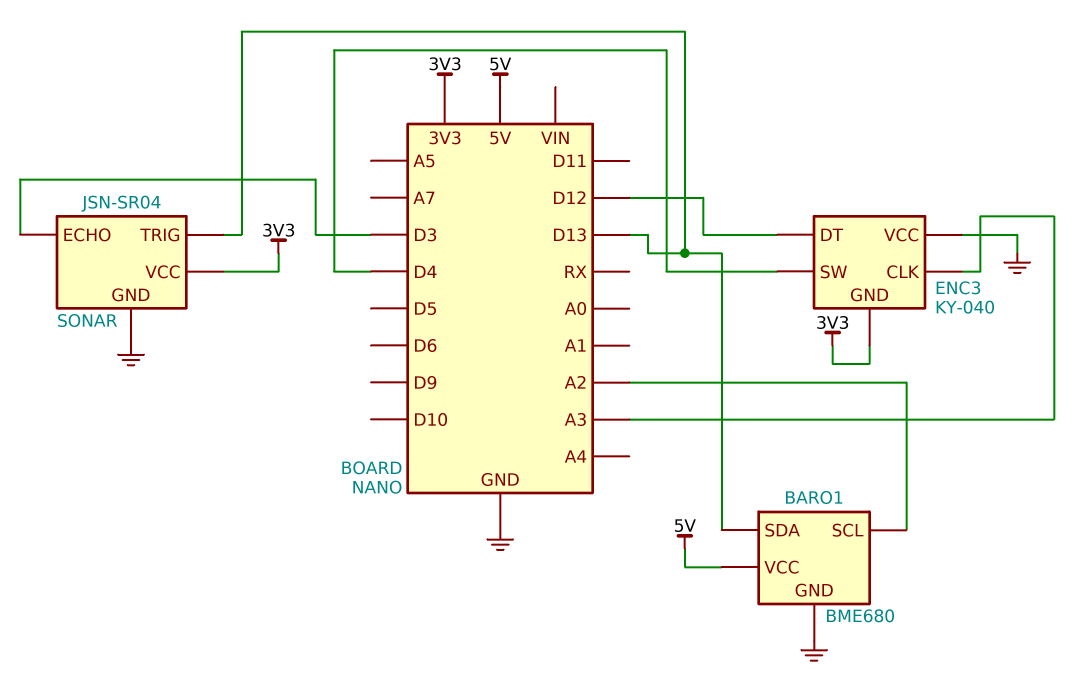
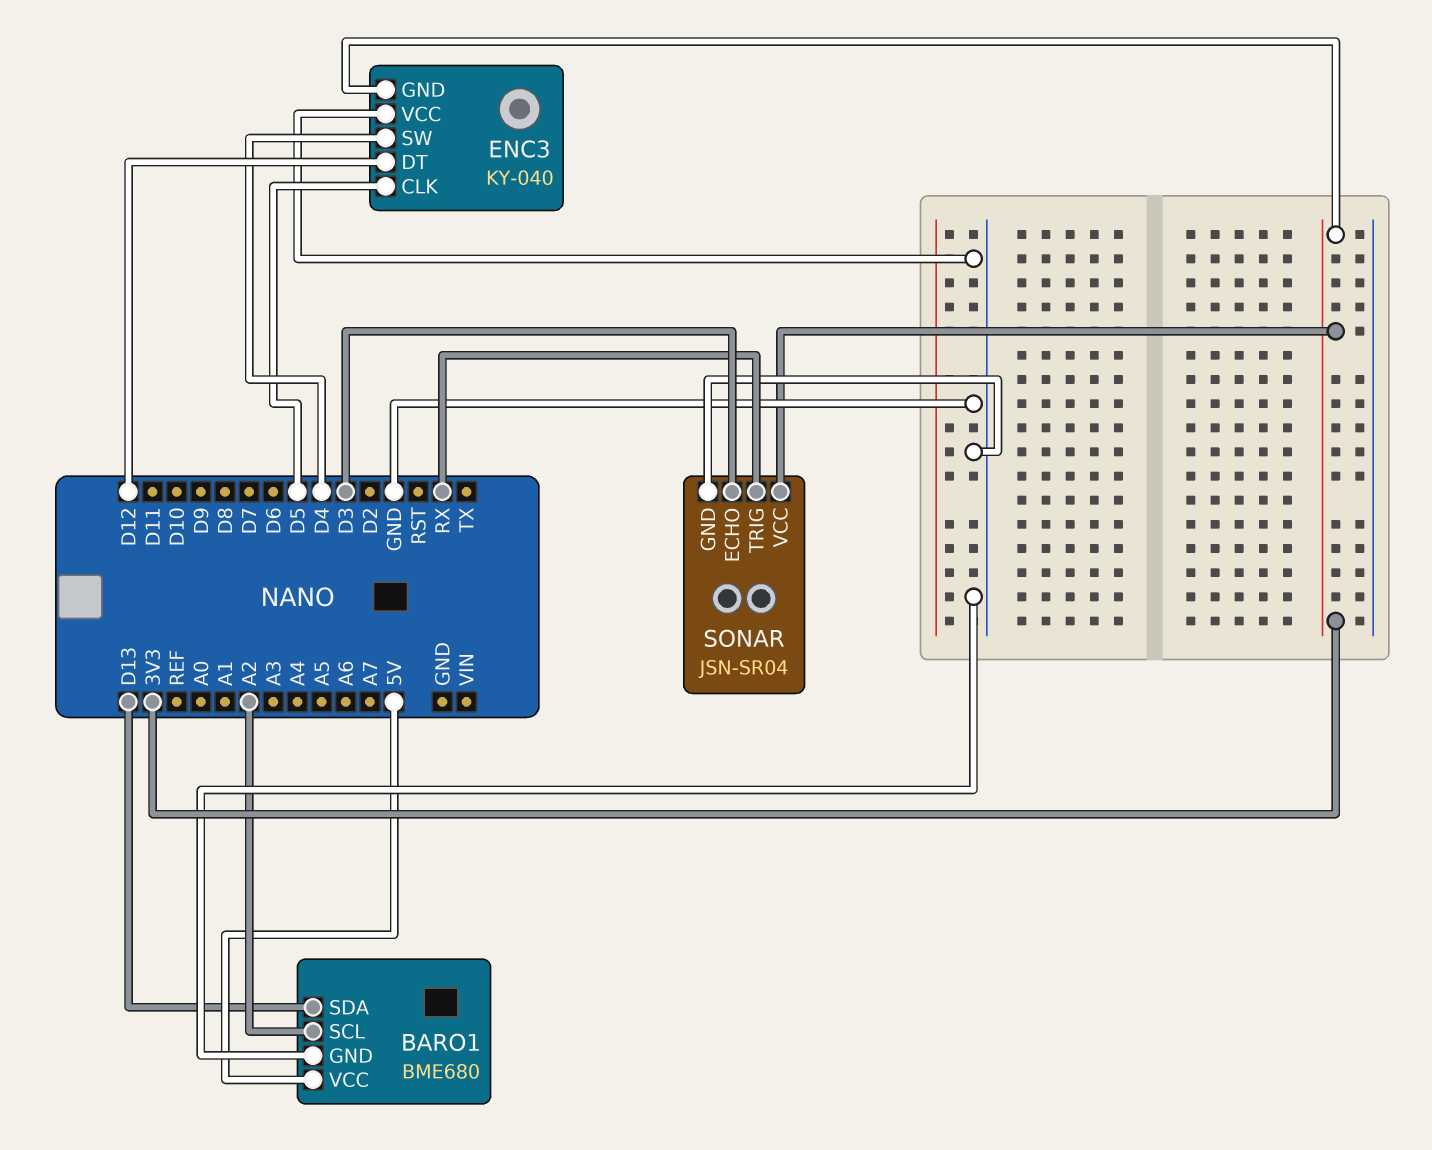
ENC3 pin CLK: A3 -> D5
SONAR pin TRIG: D13 -> RX

